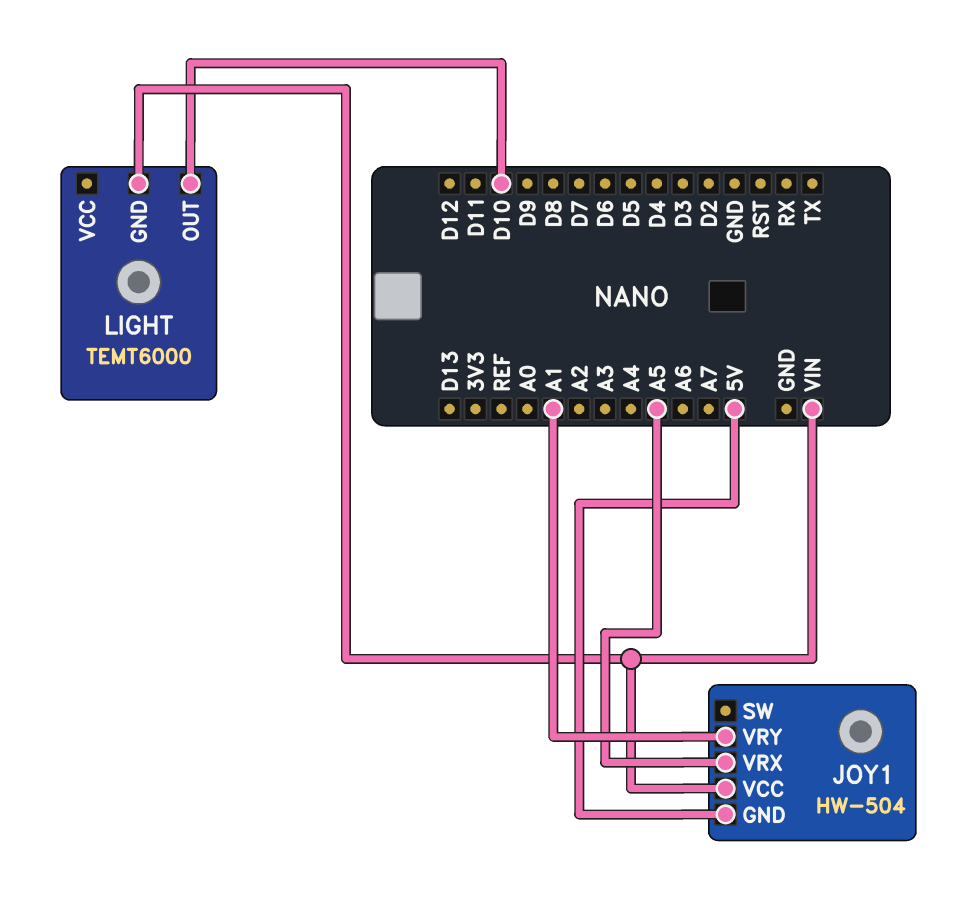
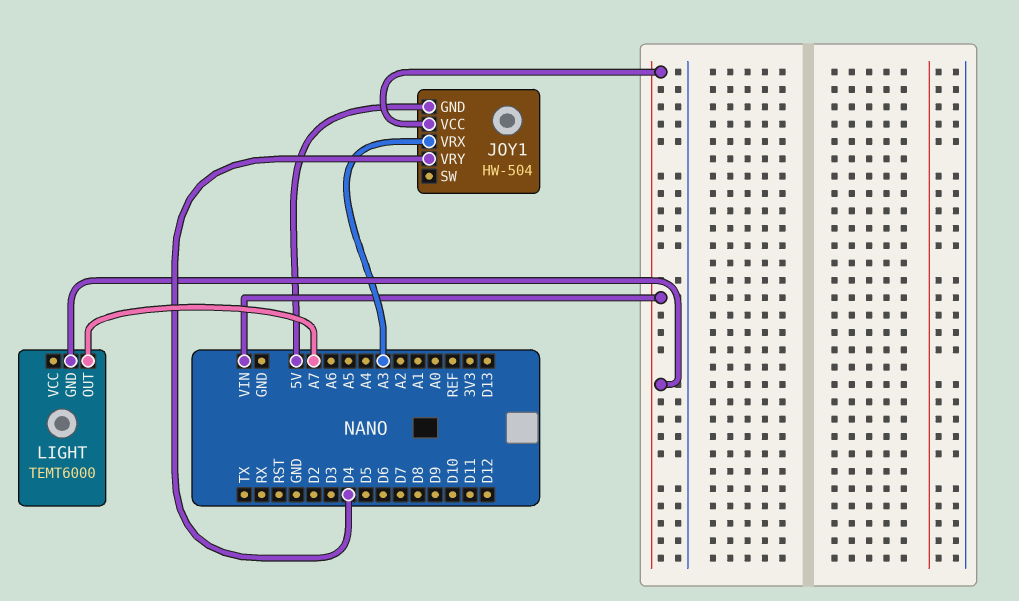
JOY1 pin VRX: A5 -> A3
JOY1 pin VRY: A1 -> D4
LIGHT pin OUT: D10 -> A7

